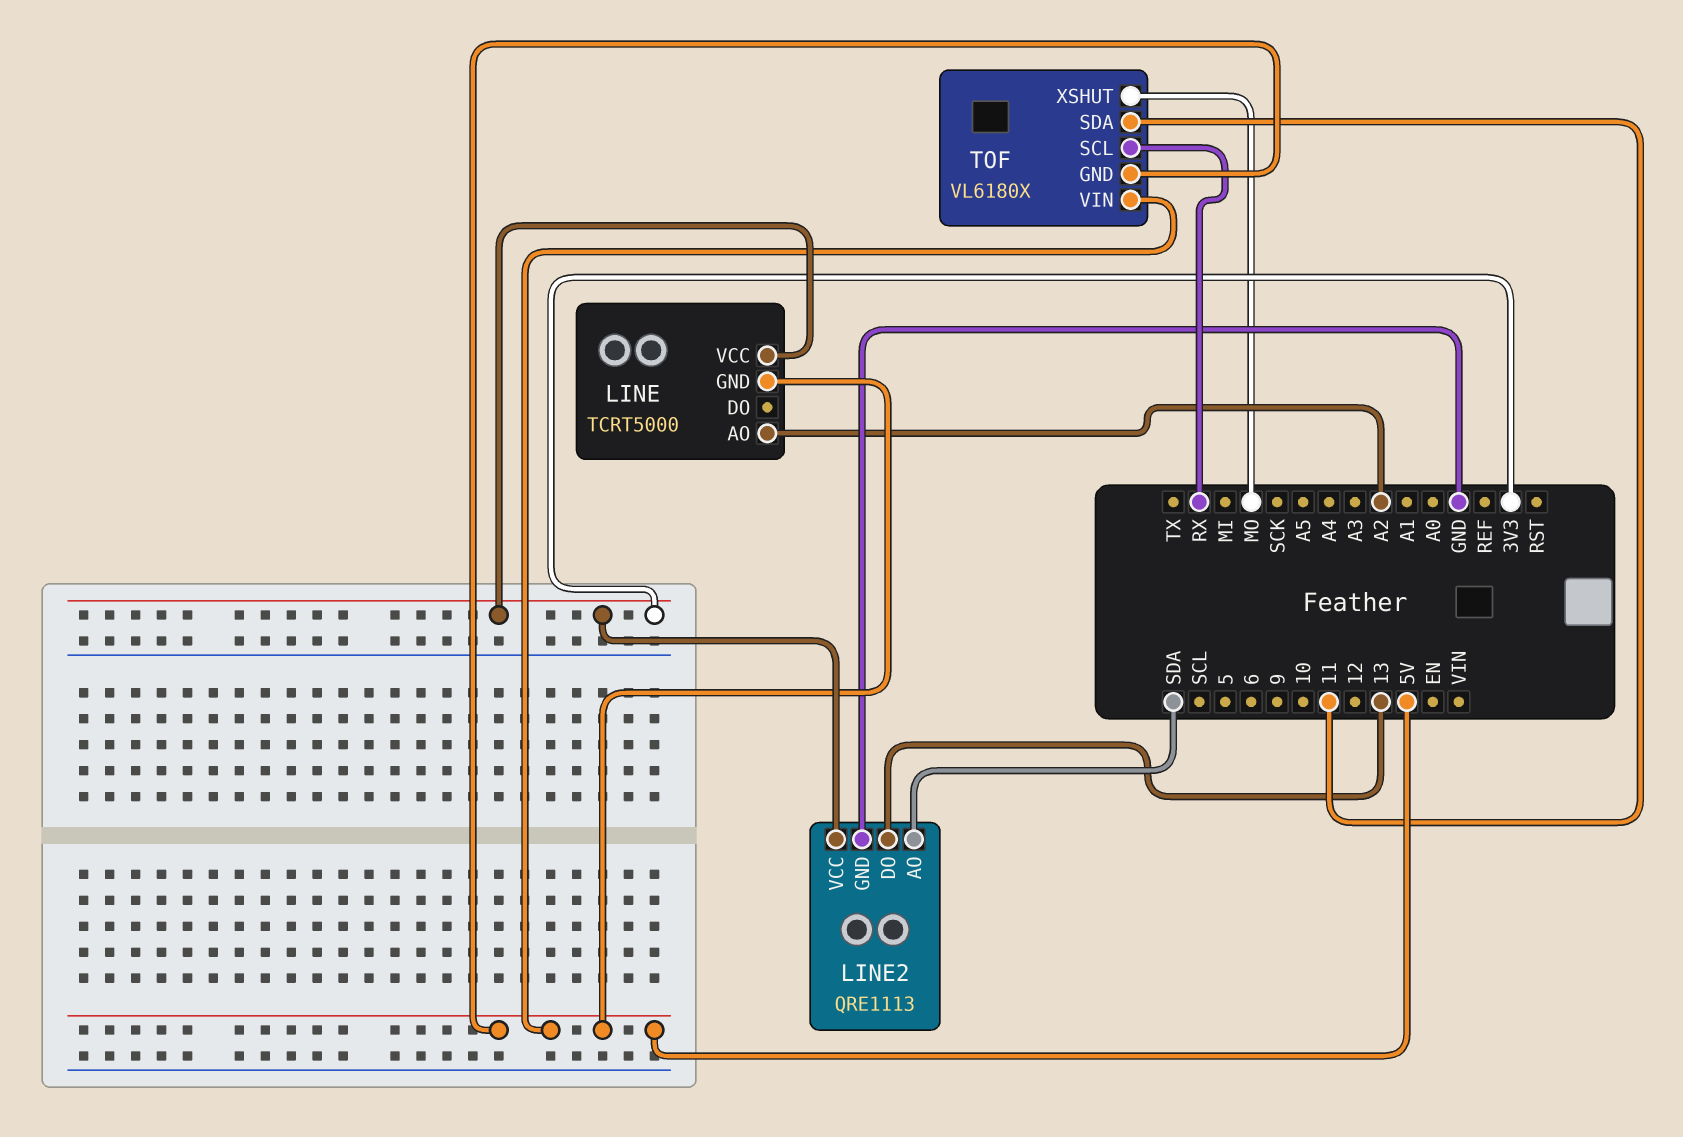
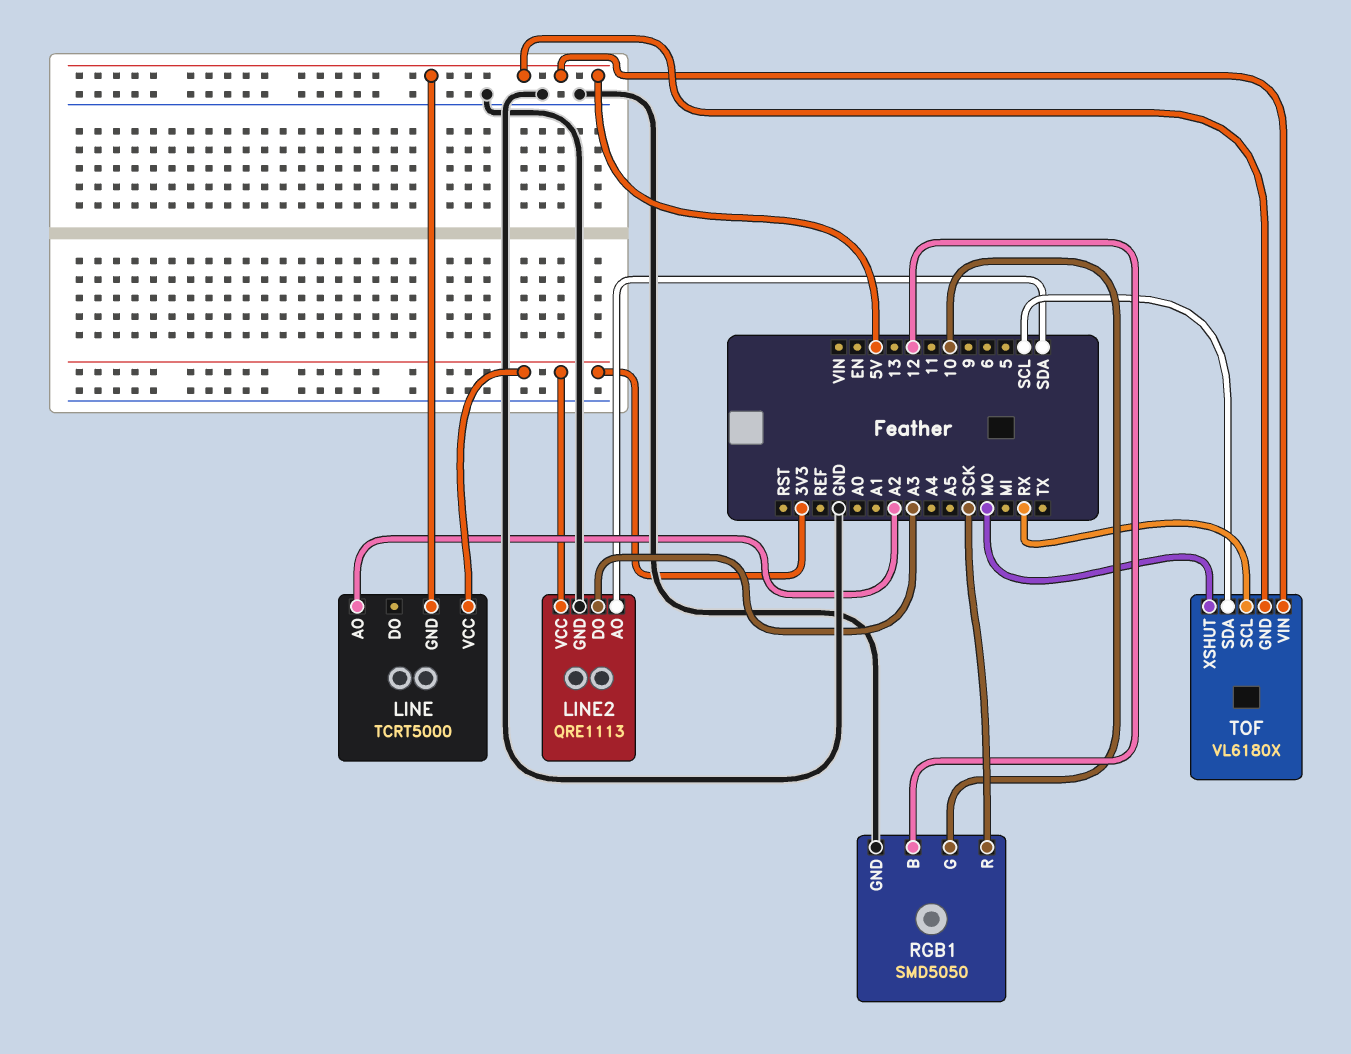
LINE2 pin DO: 13 -> A3
RGB1: none -> SMD5050
RGB1 pin B: none -> 12
RGB1 pin G: none -> 10
RGB1 pin GND: none -> GND
RGB1 pin R: none -> SCK
TOF pin SDA: 11 -> SCL

